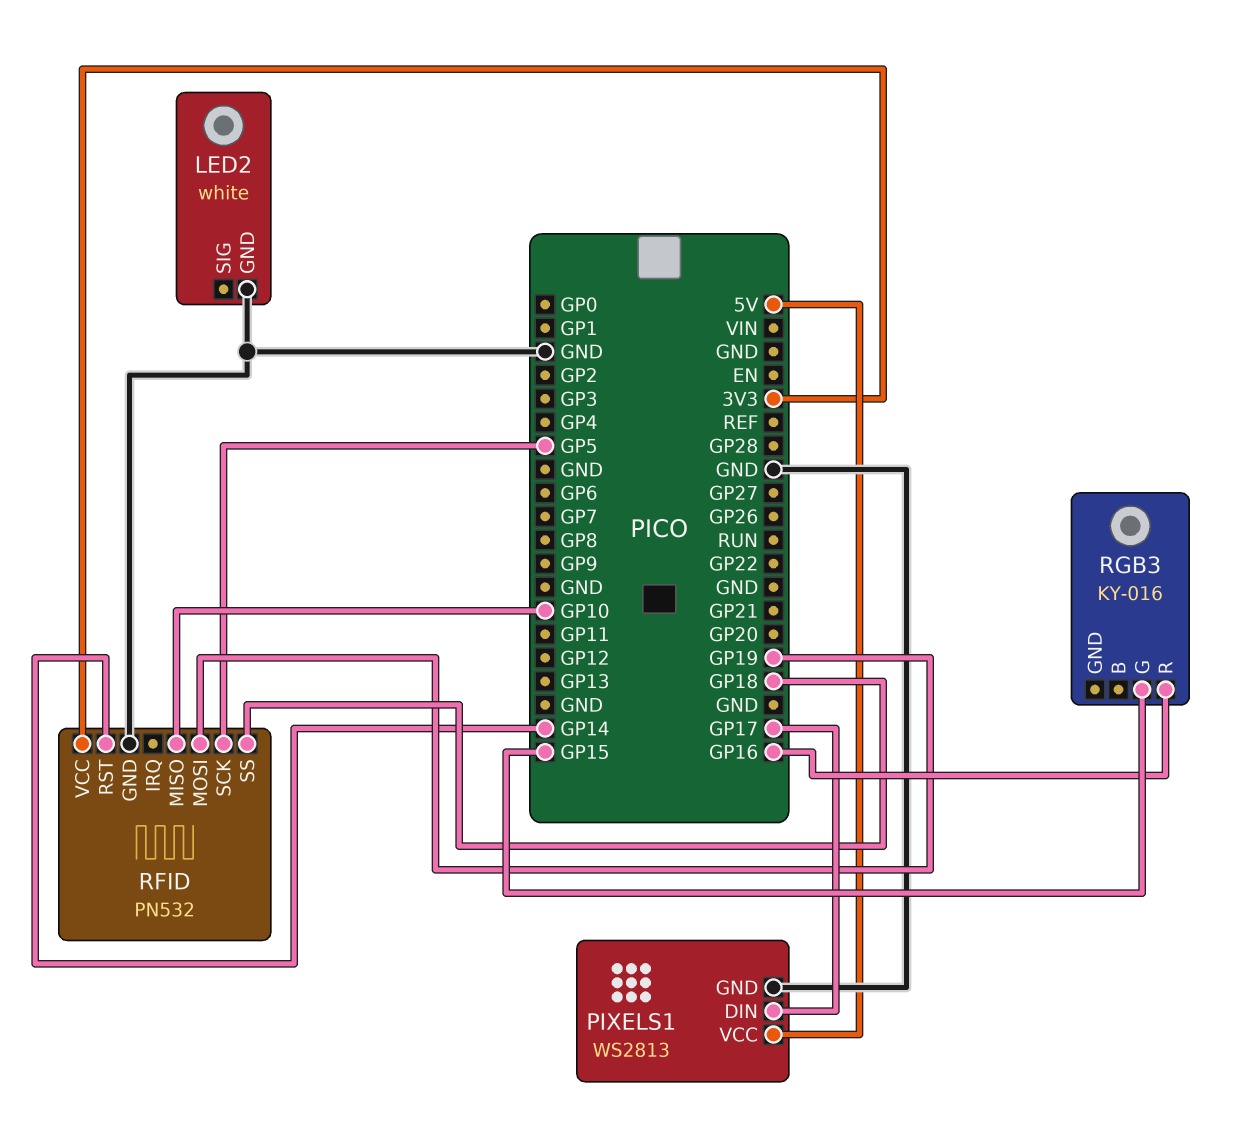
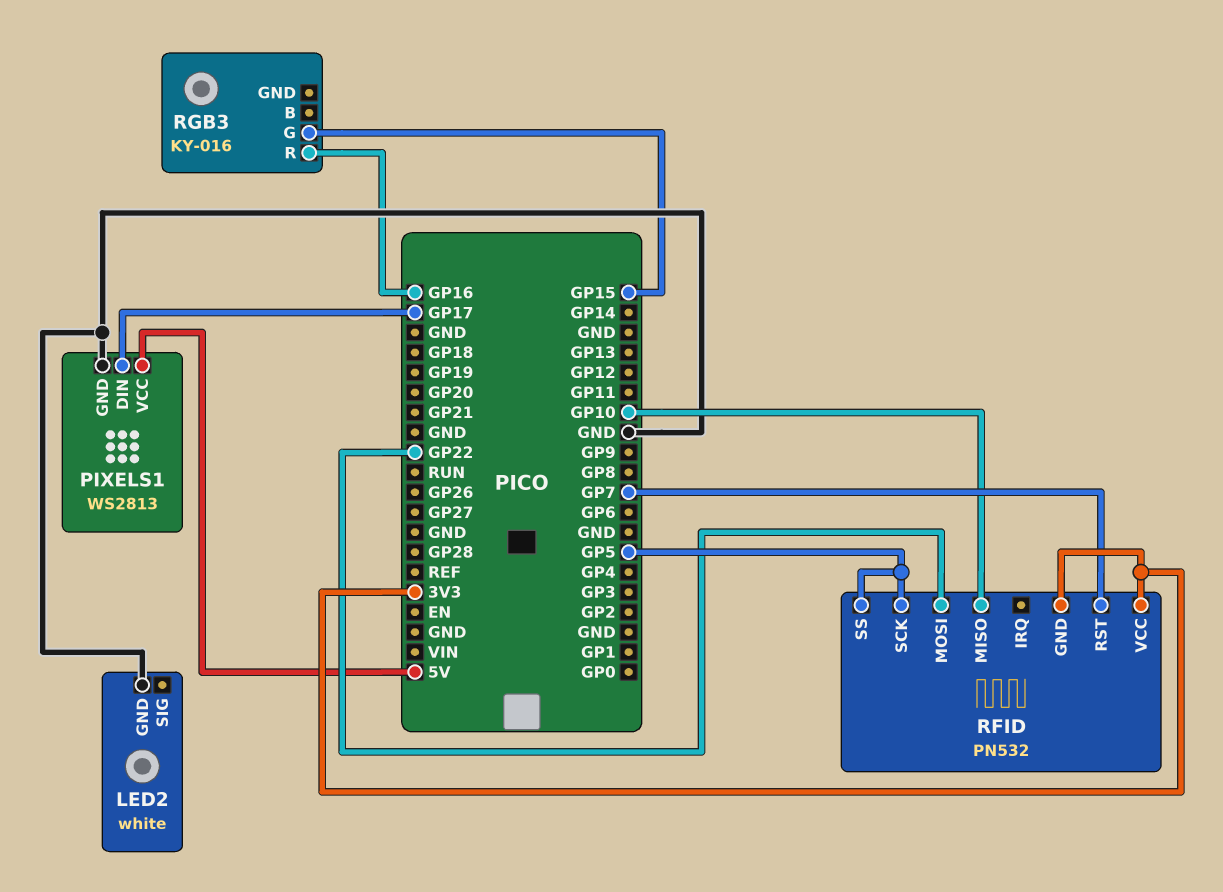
RFID pin GND: GND -> 3V3
RFID pin MOSI: GP19 -> GP22
RFID pin RST: GP14 -> GP7
RFID pin SS: GP18 -> GP5

